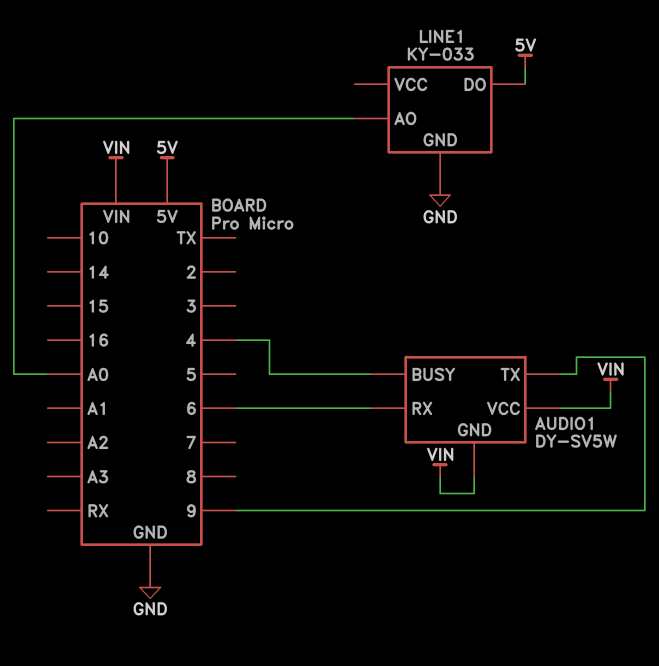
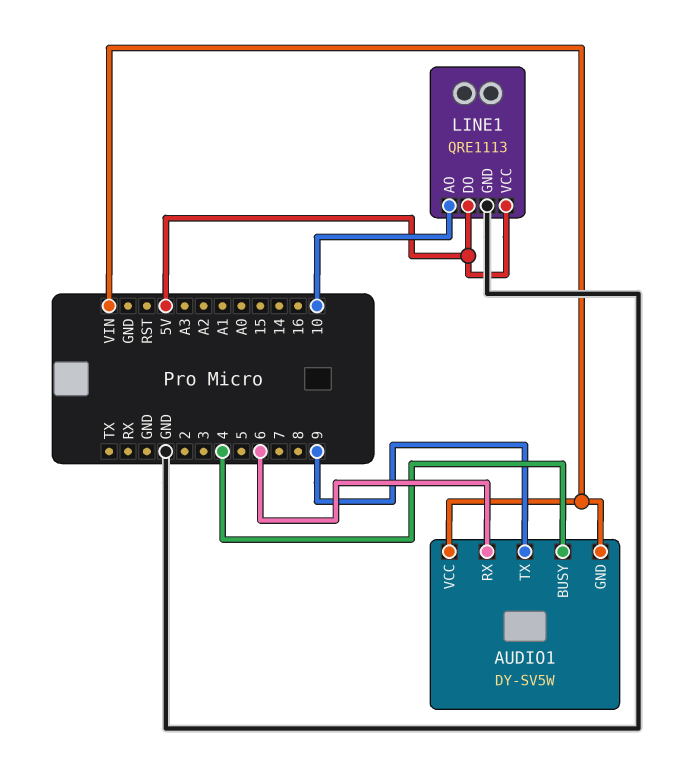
LINE1: KY-033 -> QRE1113
LINE1 pin AO: A0 -> 10
LINE1 pin VCC: none -> 5V

